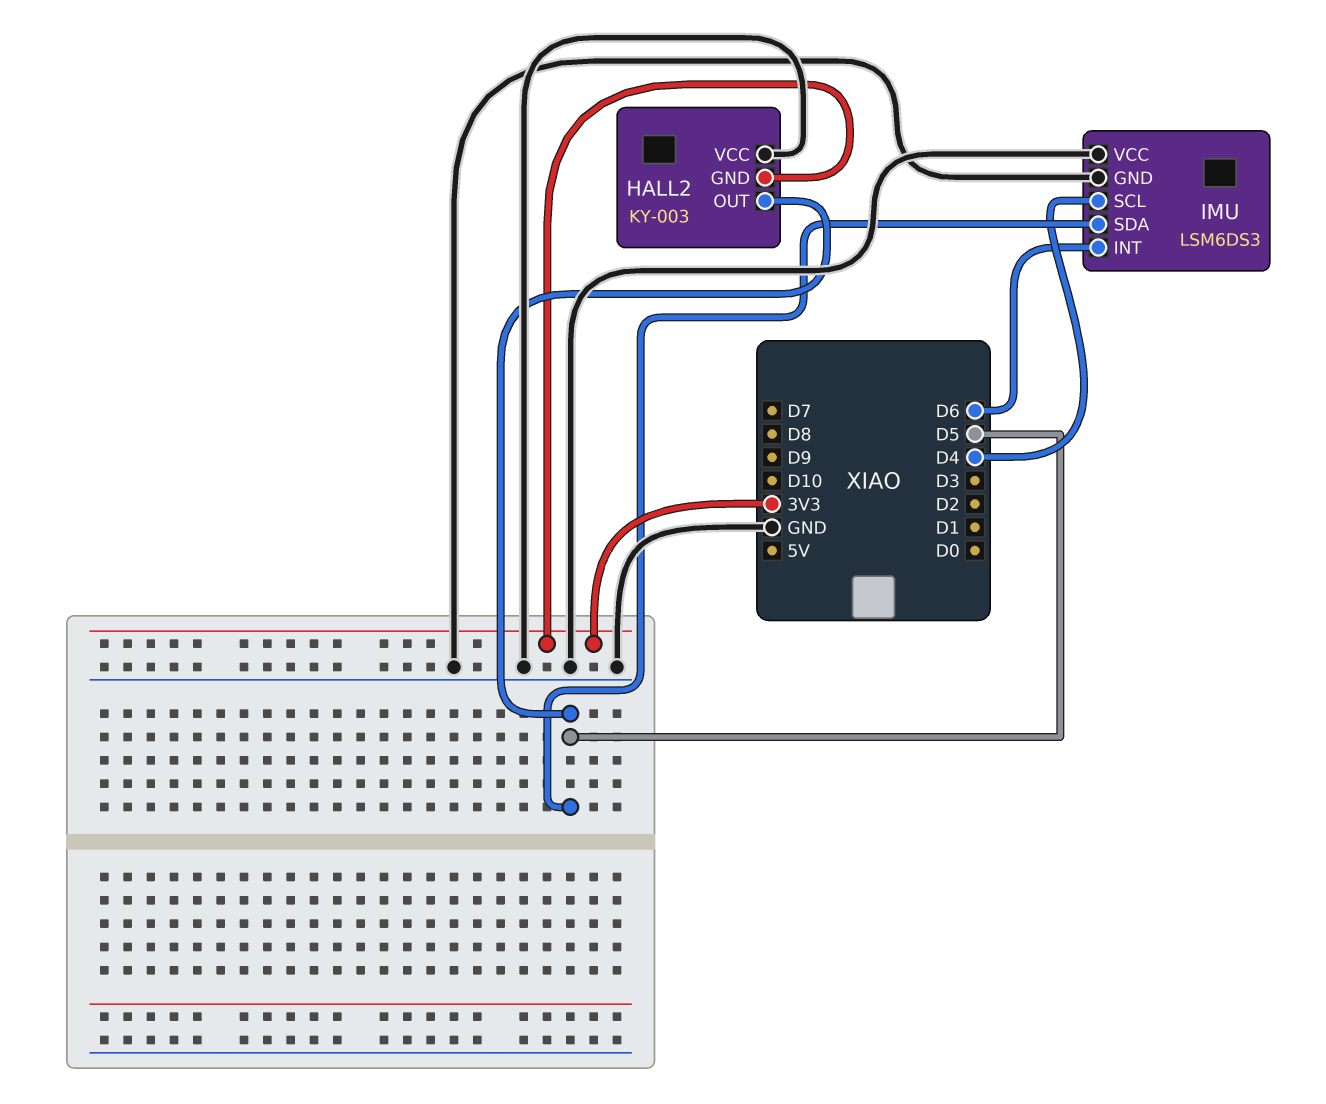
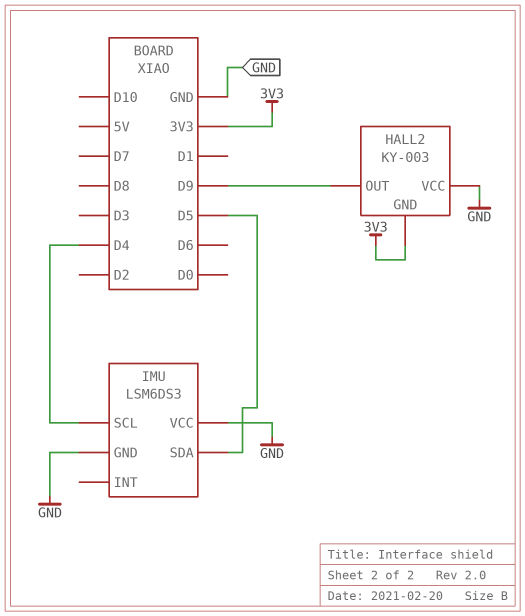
HALL2 pin OUT: D5 -> D9
IMU pin INT: D6 -> none

